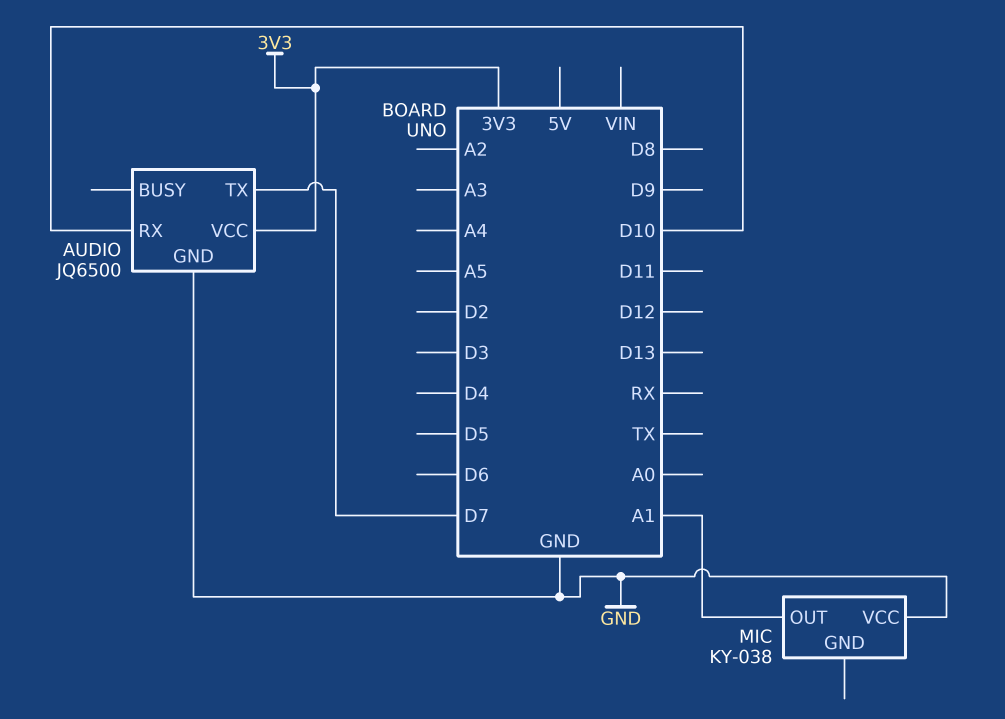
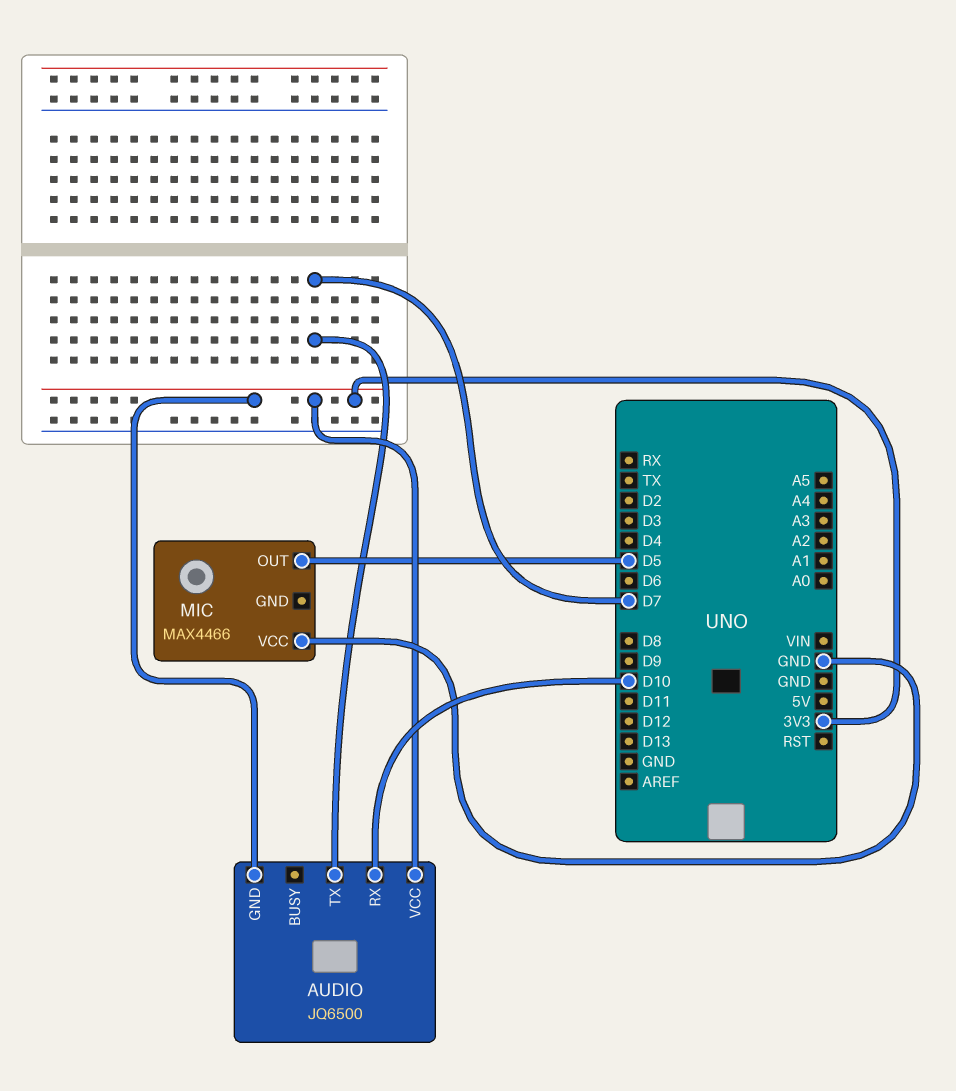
AUDIO pin GND: GND -> 3V3
MIC: KY-038 -> MAX4466
MIC pin OUT: A1 -> D5

